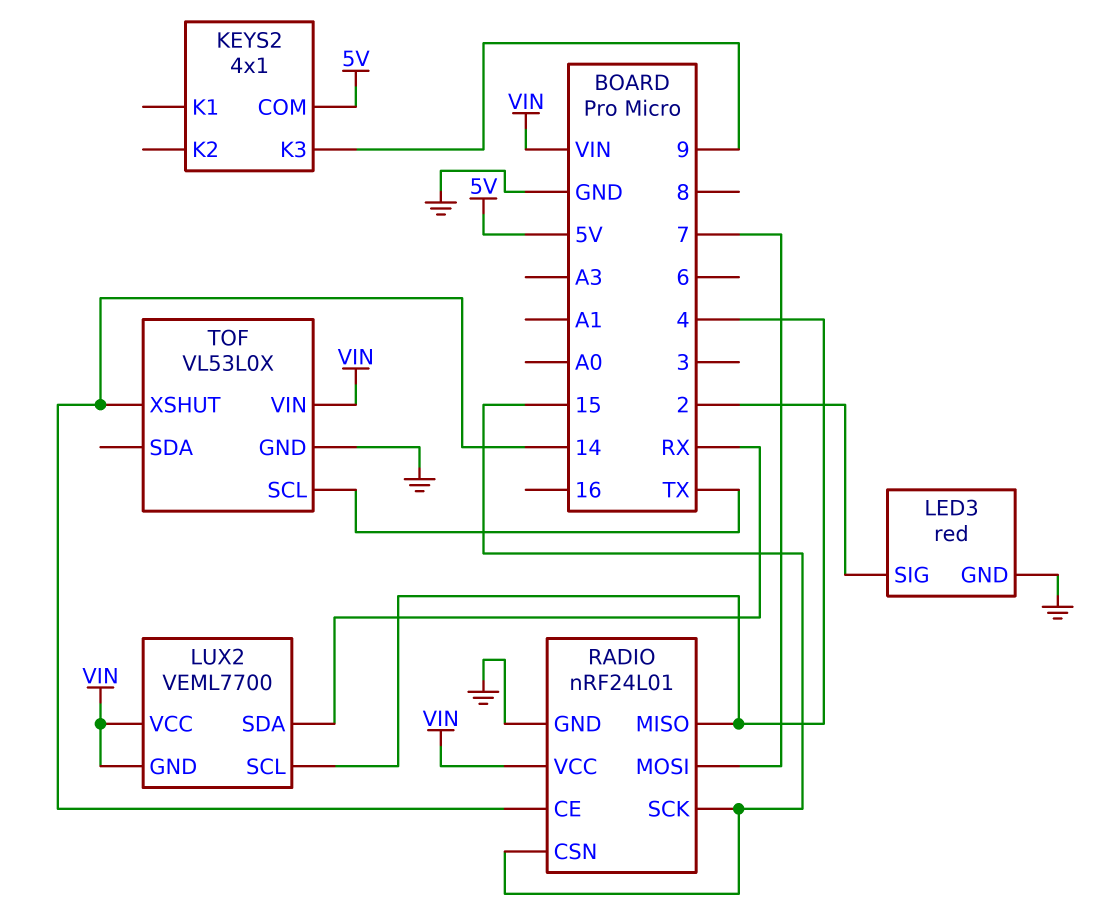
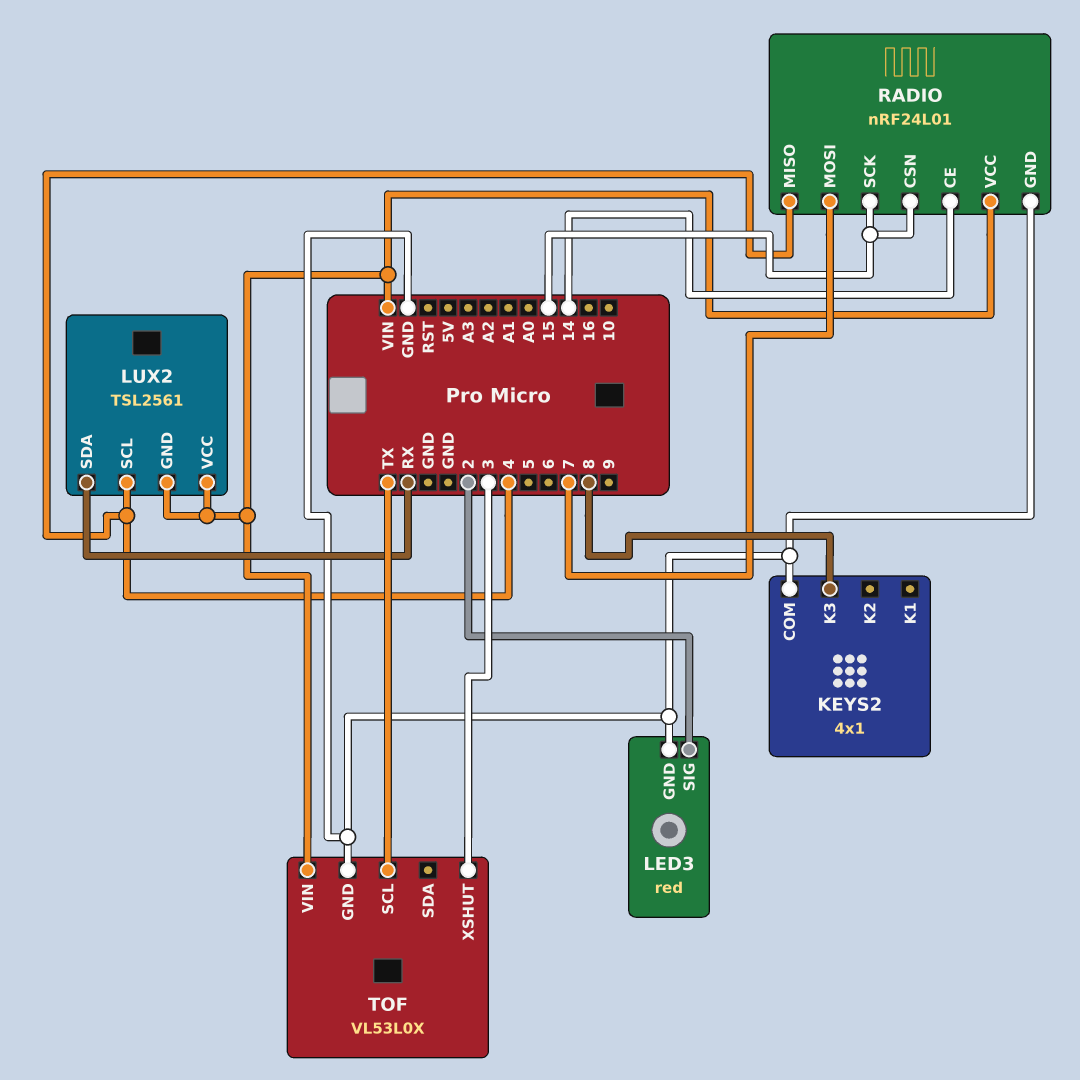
KEYS2 pin COM: 5V -> GND
KEYS2 pin K3: 9 -> 8
LUX2: VEML7700 -> TSL2561
TOF pin XSHUT: 14 -> 3

